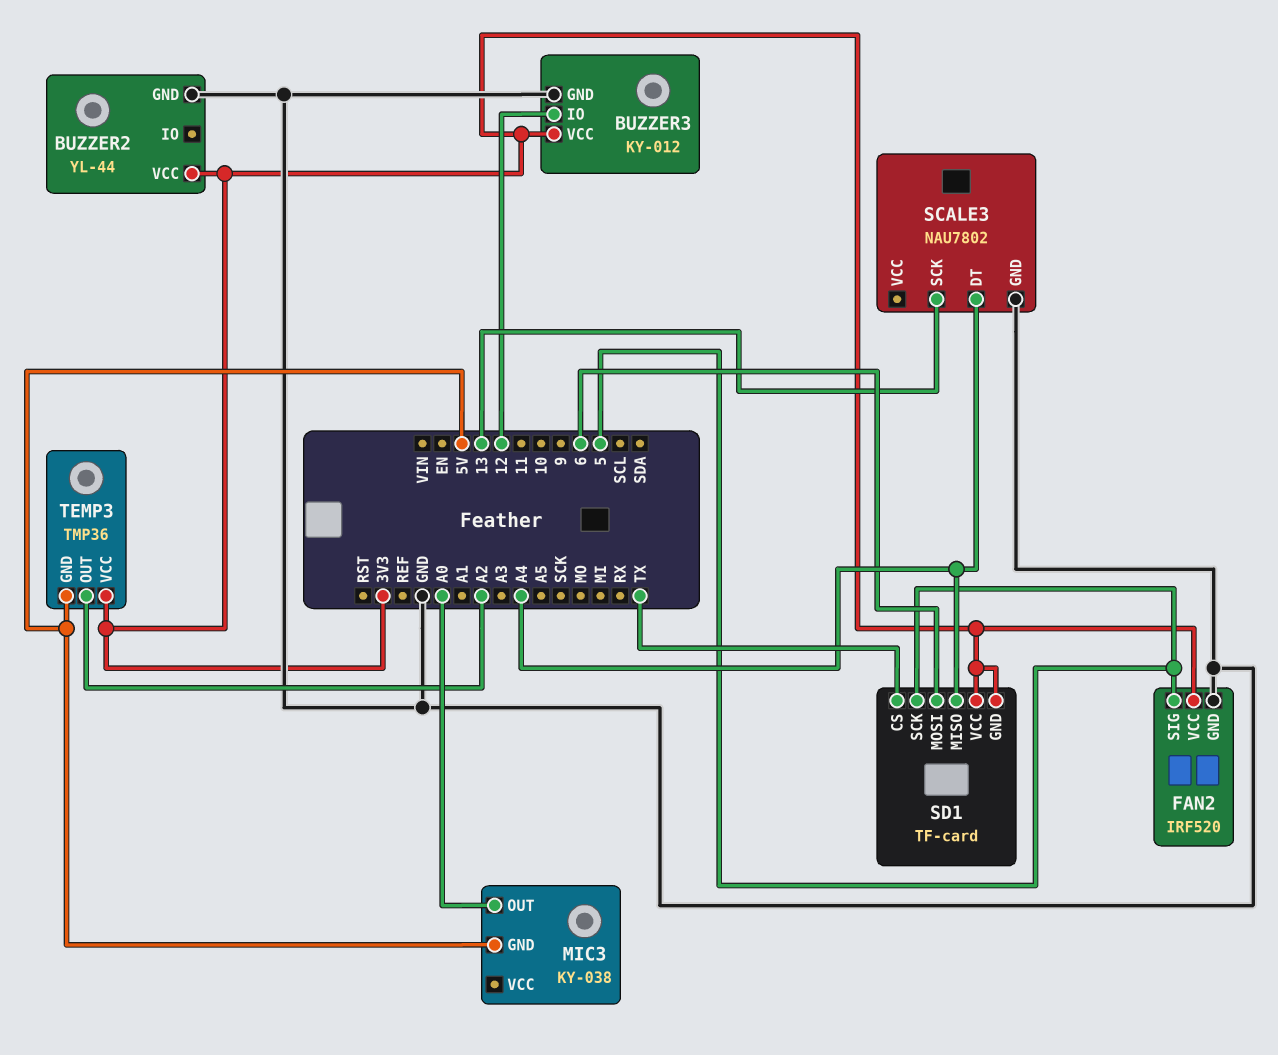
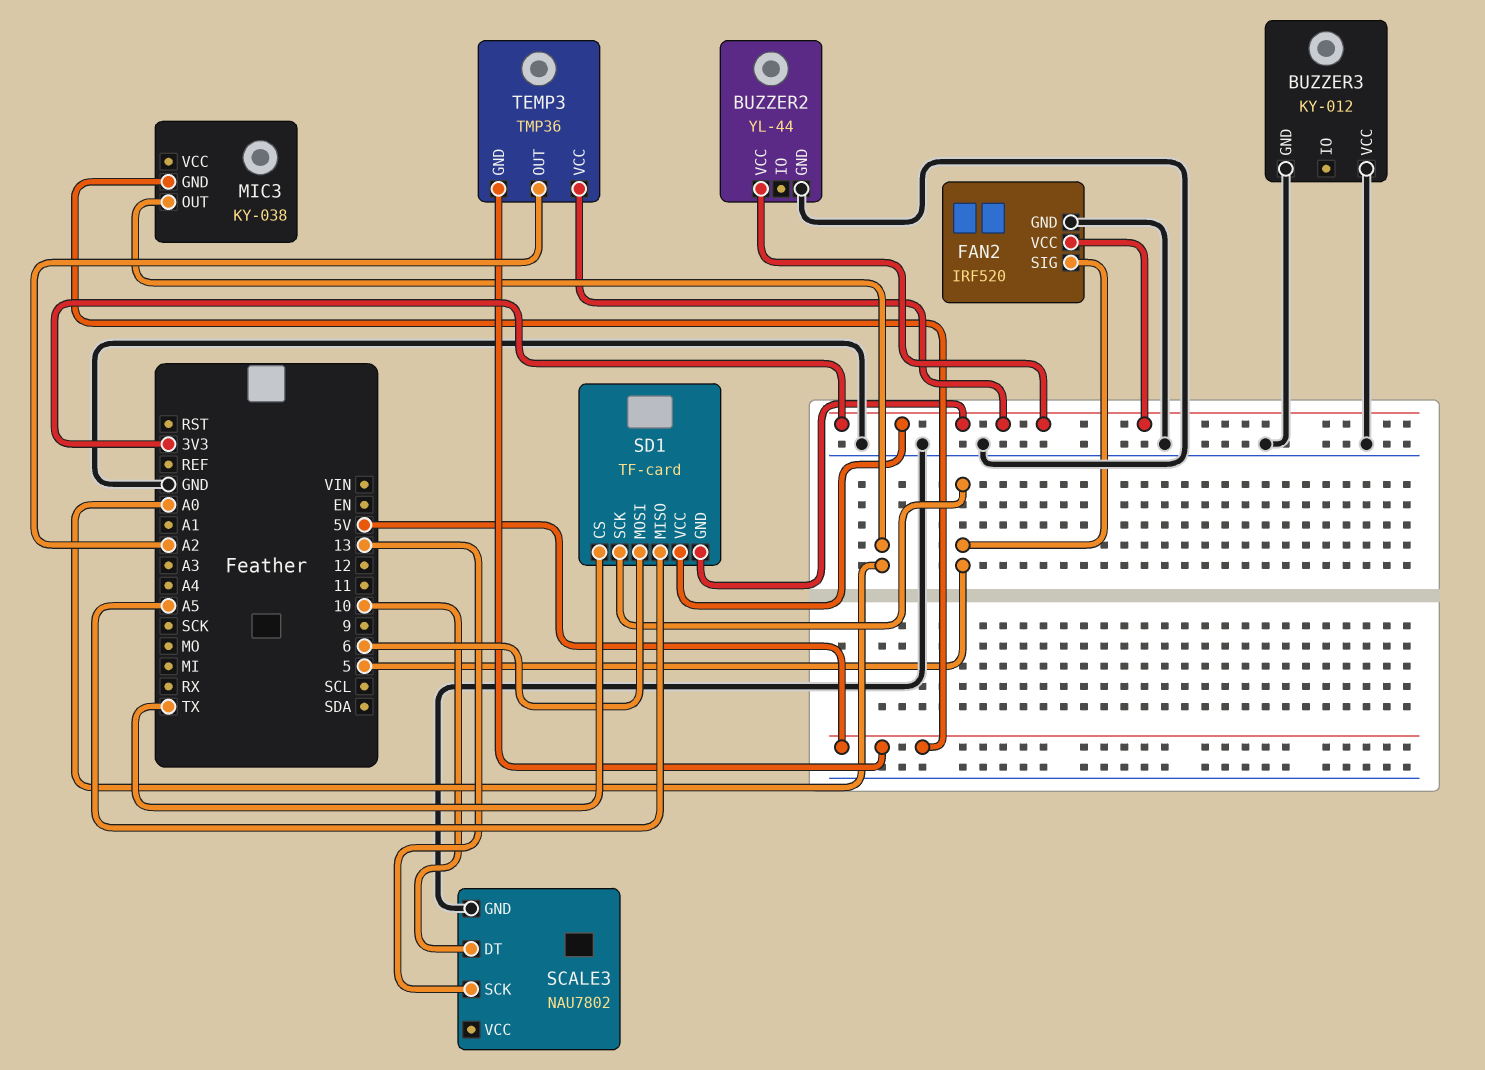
BUZZER3 pin IO: 12 -> none
BUZZER3 pin VCC: 3V3 -> GND
SCALE3 pin DT: A4 -> 10
SD1 pin MISO: A4 -> A5

